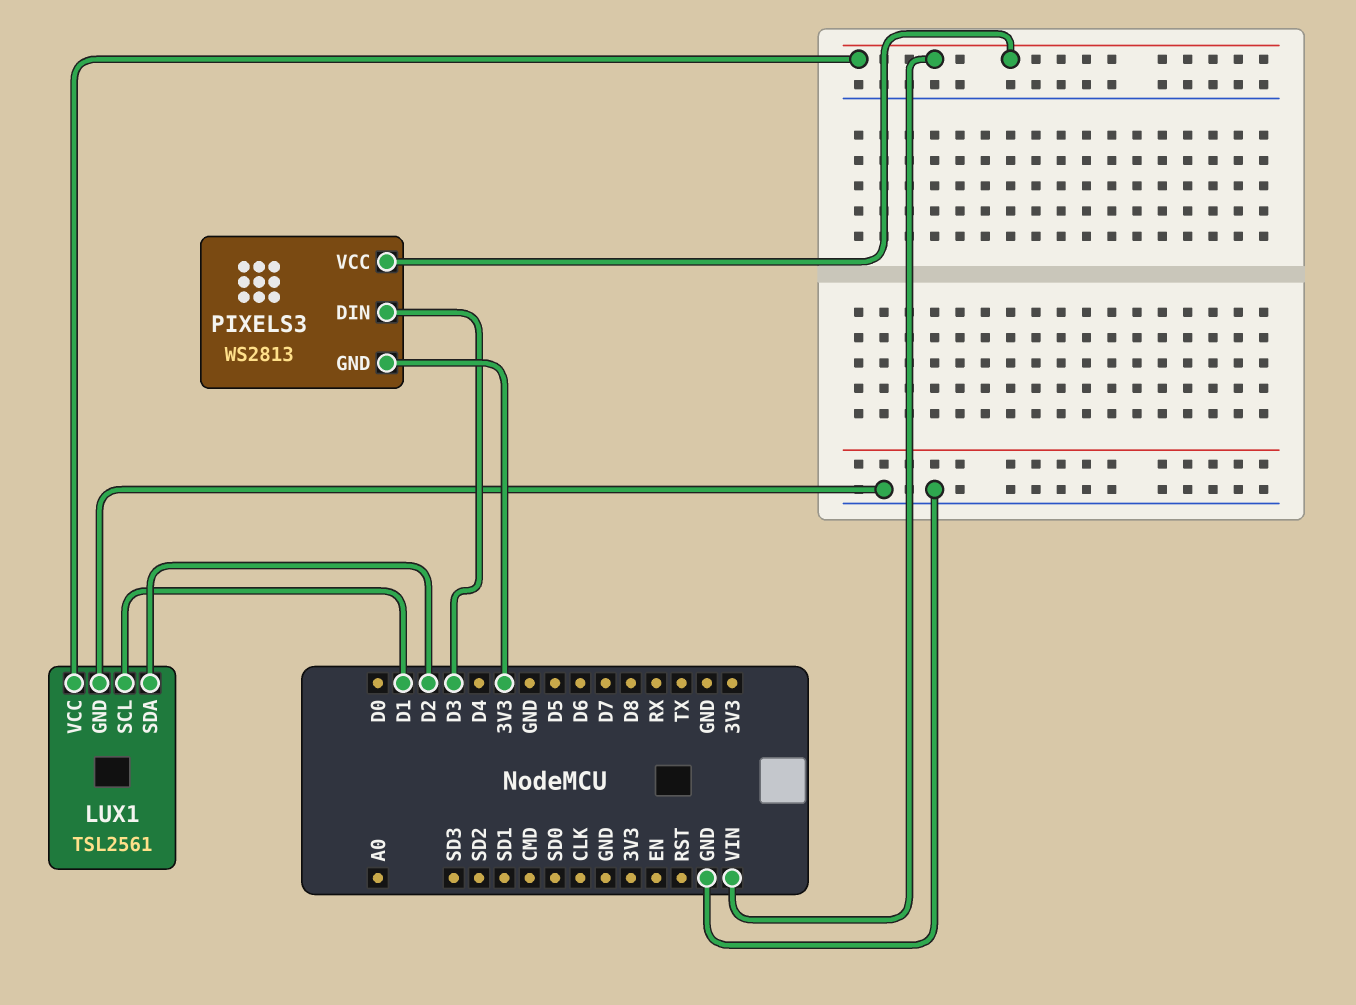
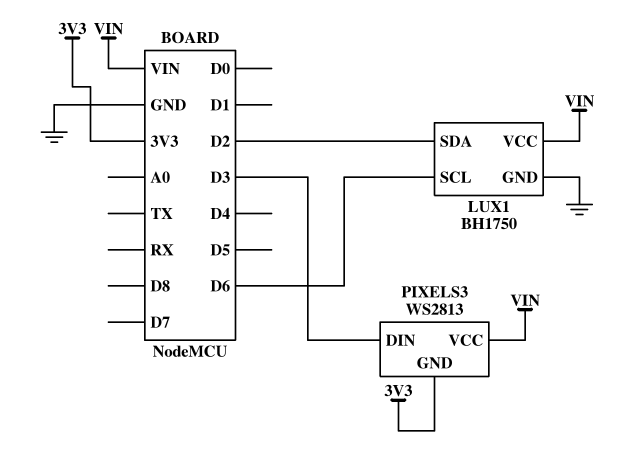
LUX1: TSL2561 -> BH1750
LUX1 pin SCL: D1 -> D6

